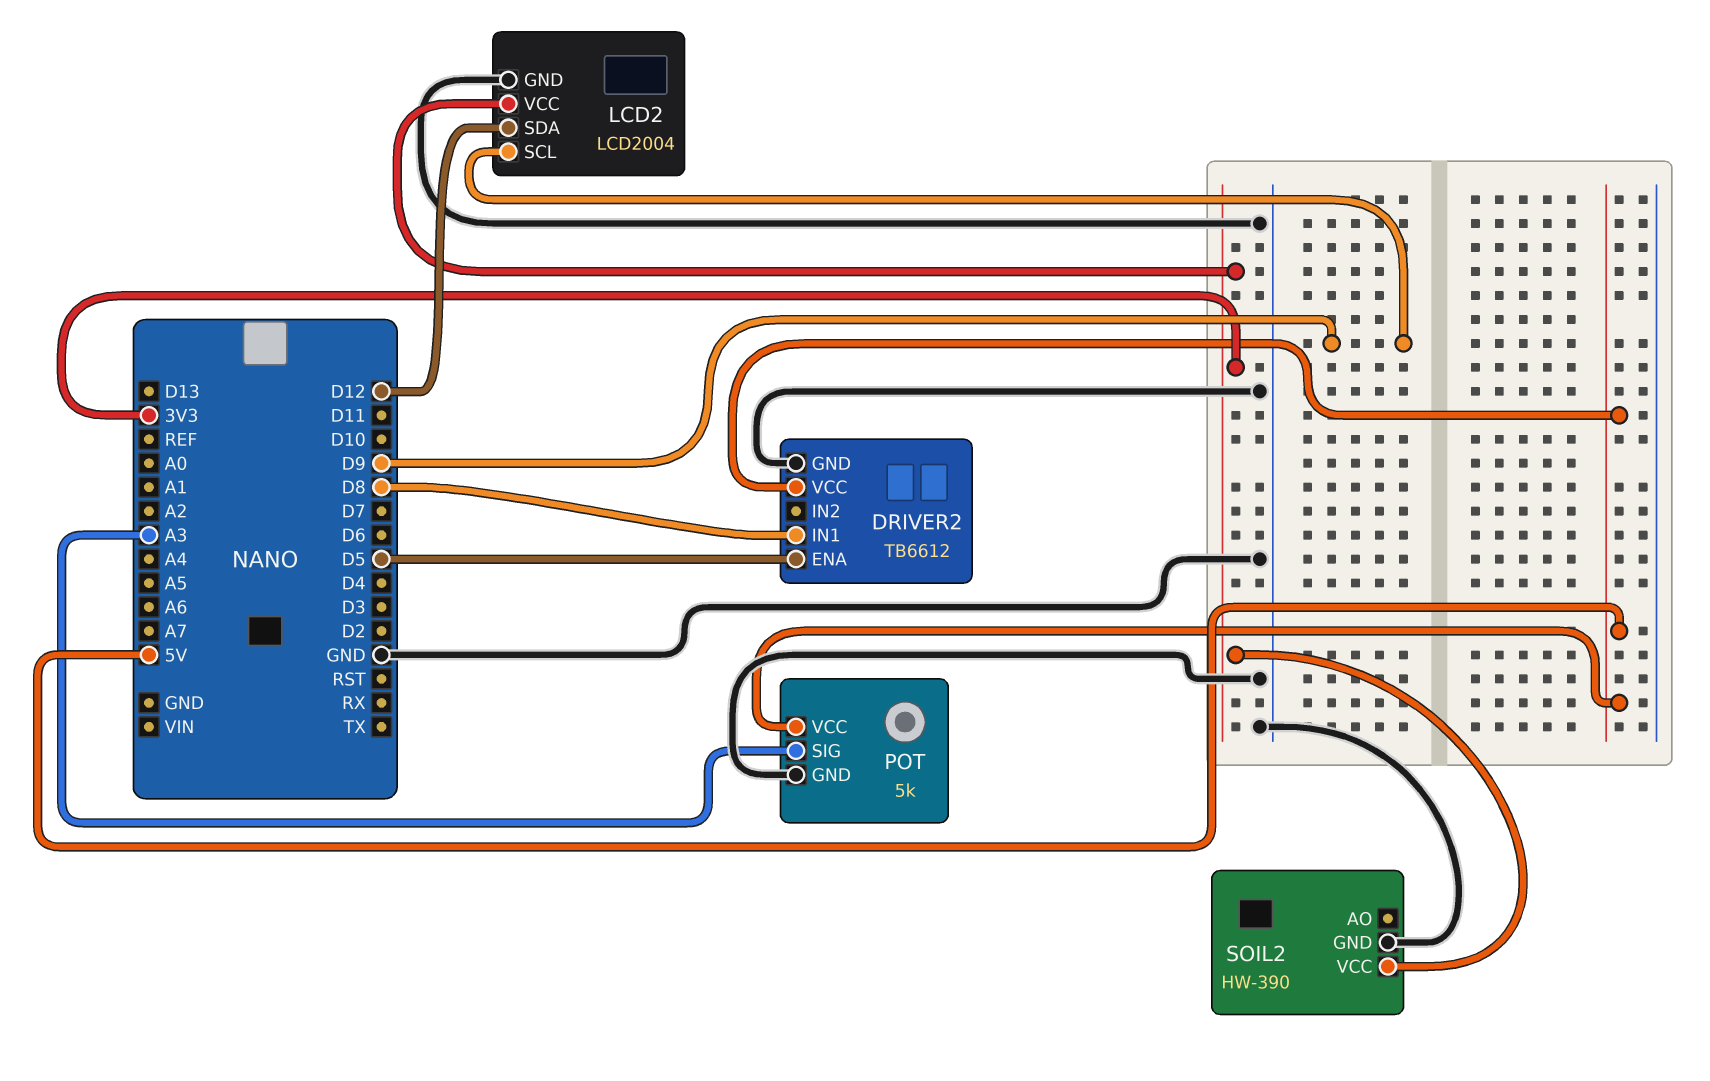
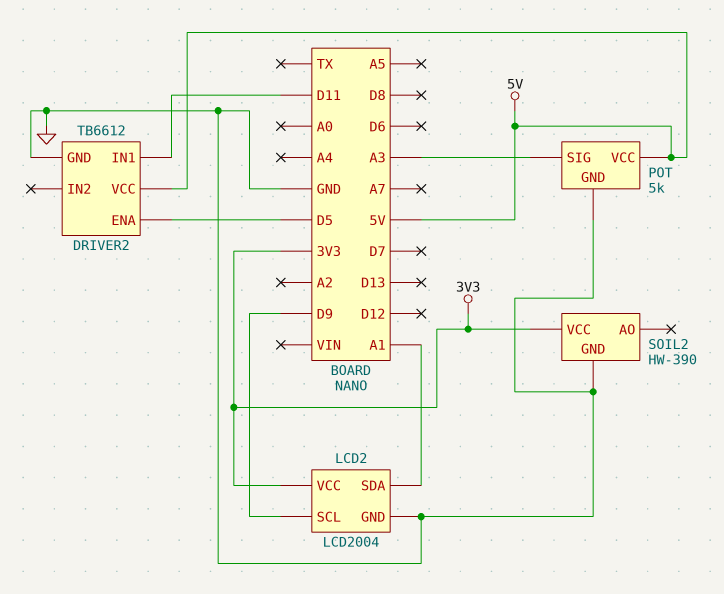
DRIVER2 pin IN1: D8 -> D11
LCD2 pin SDA: D12 -> A1

